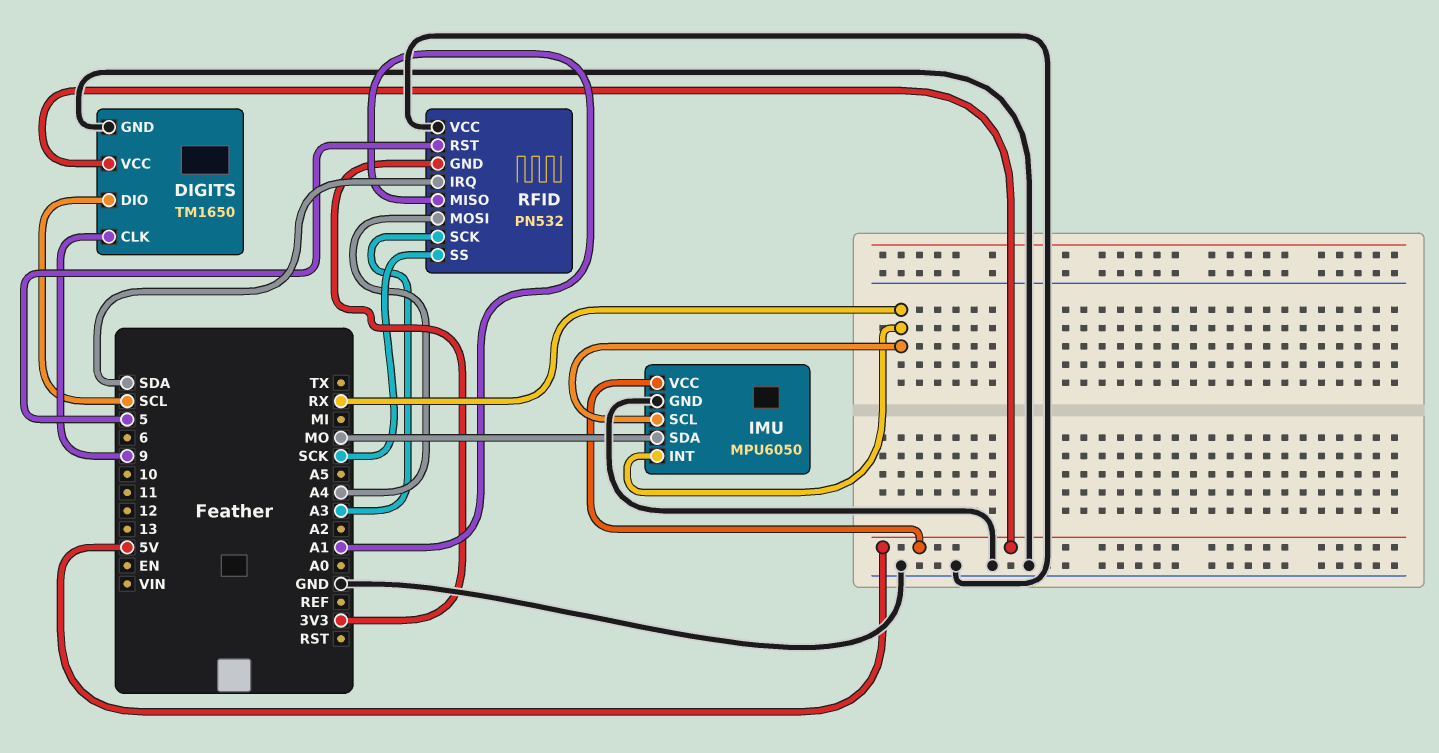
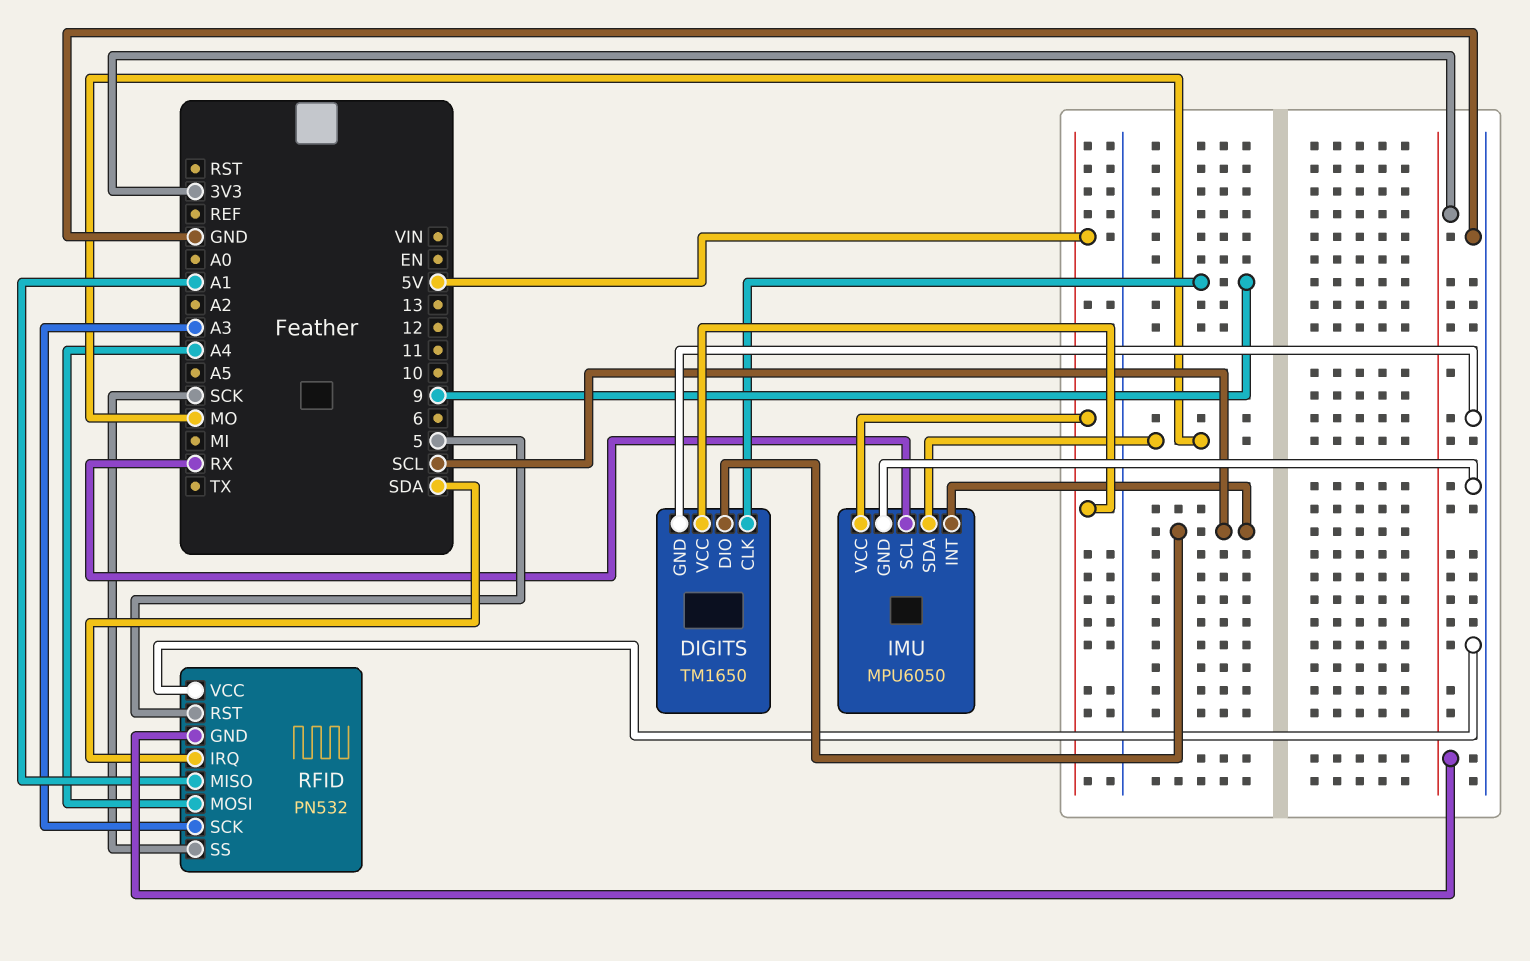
IMU pin INT: RX -> SCL

